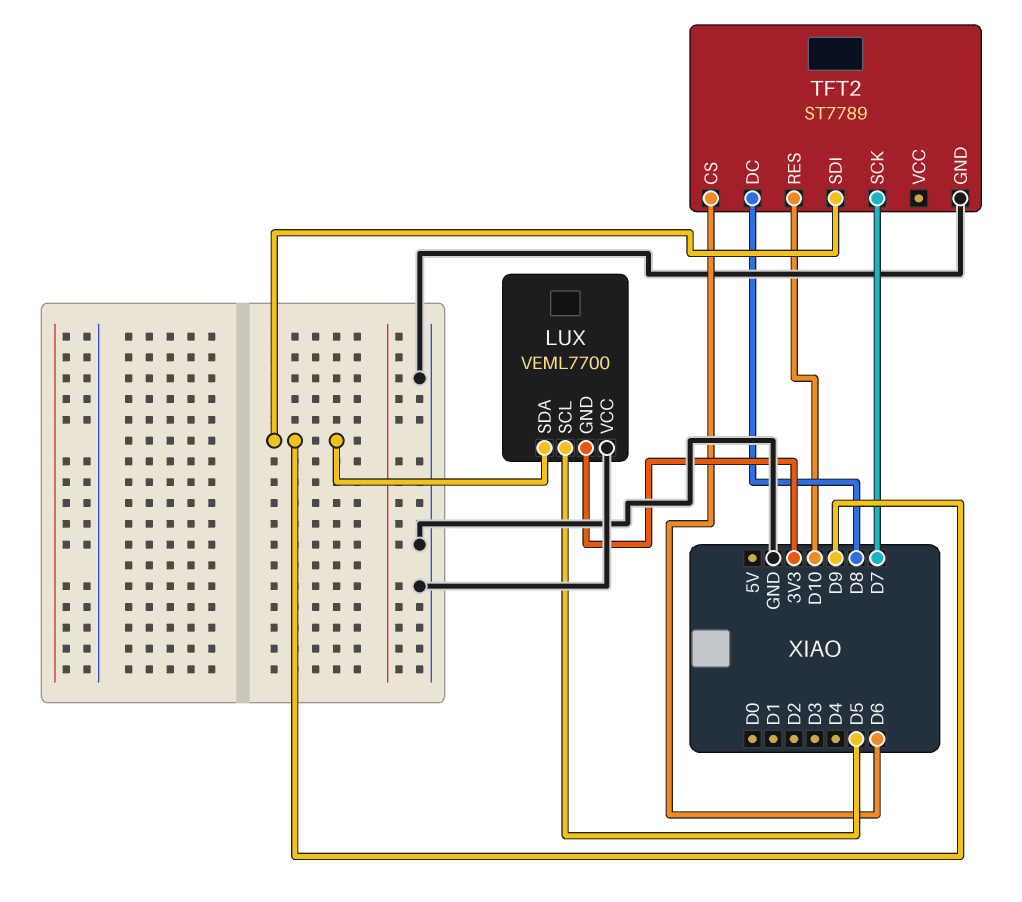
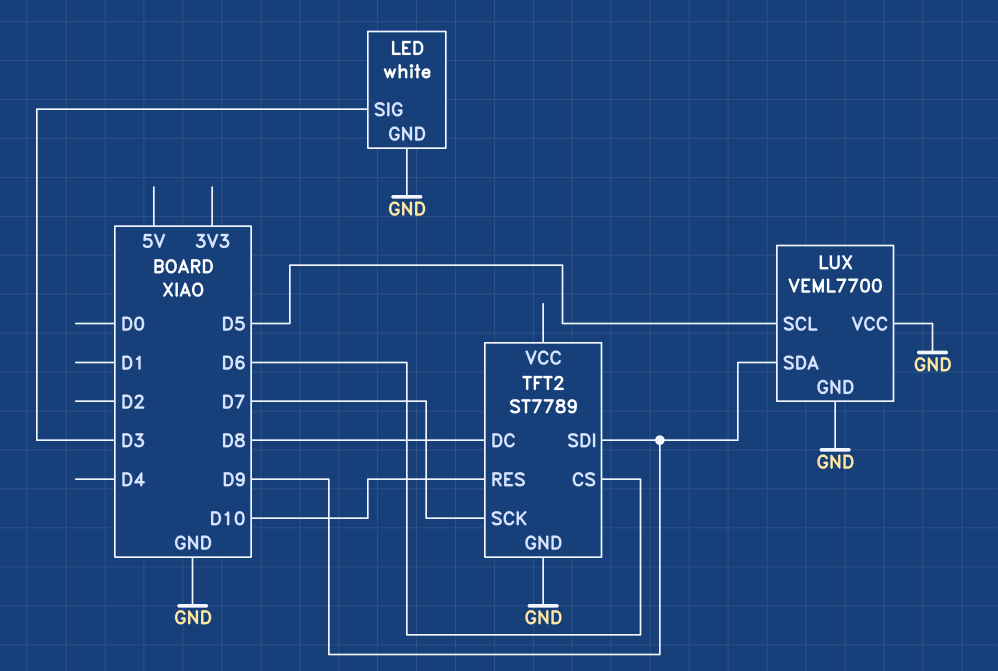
LED: none -> white
LED pin GND: none -> GND
LED pin SIG: none -> D3
LUX pin GND: 3V3 -> GND

